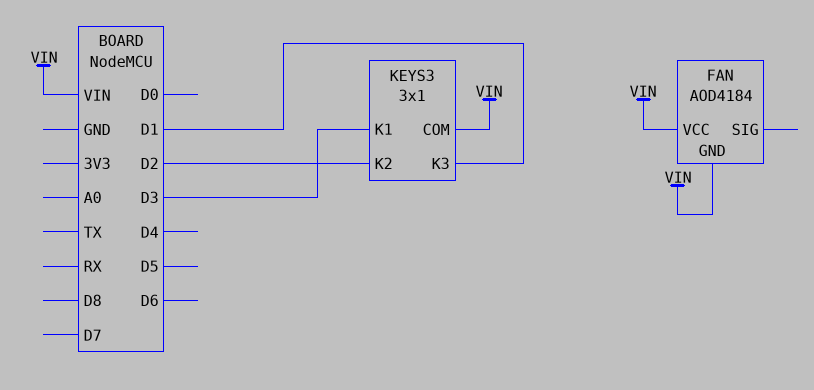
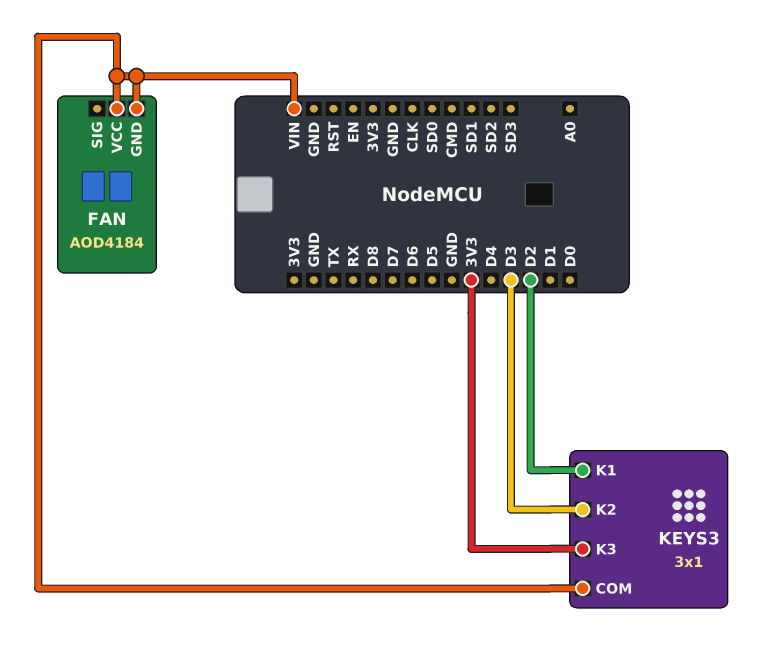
KEYS3 pin K1: D3 -> D2
KEYS3 pin K2: D2 -> D3
KEYS3 pin K3: D1 -> 3V3

